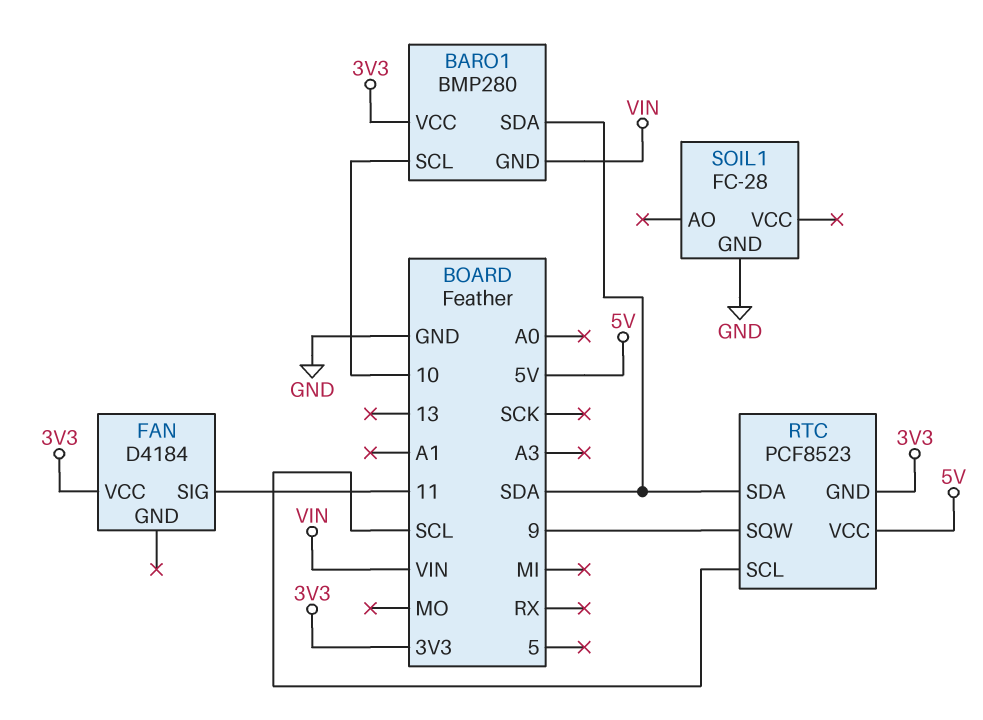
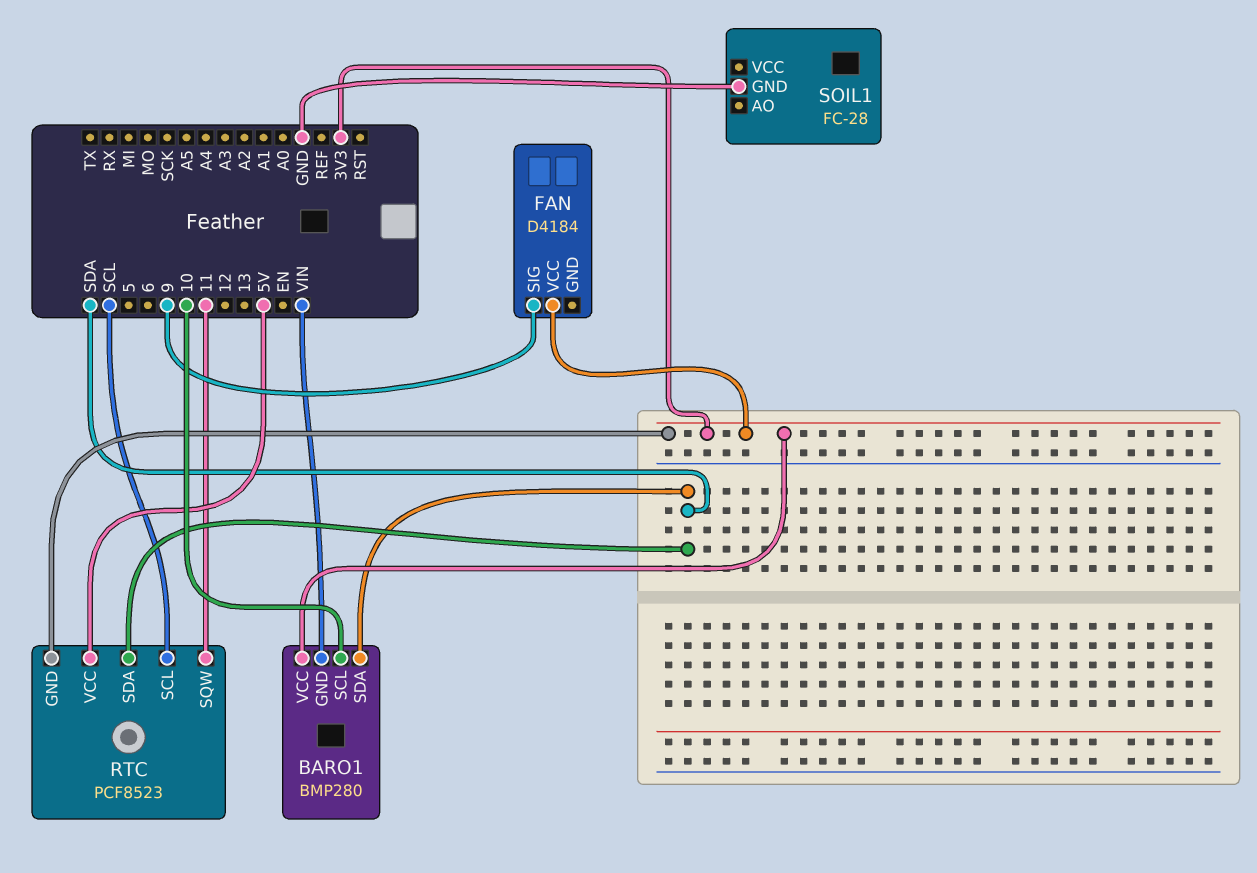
FAN pin SIG: 11 -> 9
RTC pin SQW: 9 -> 11

